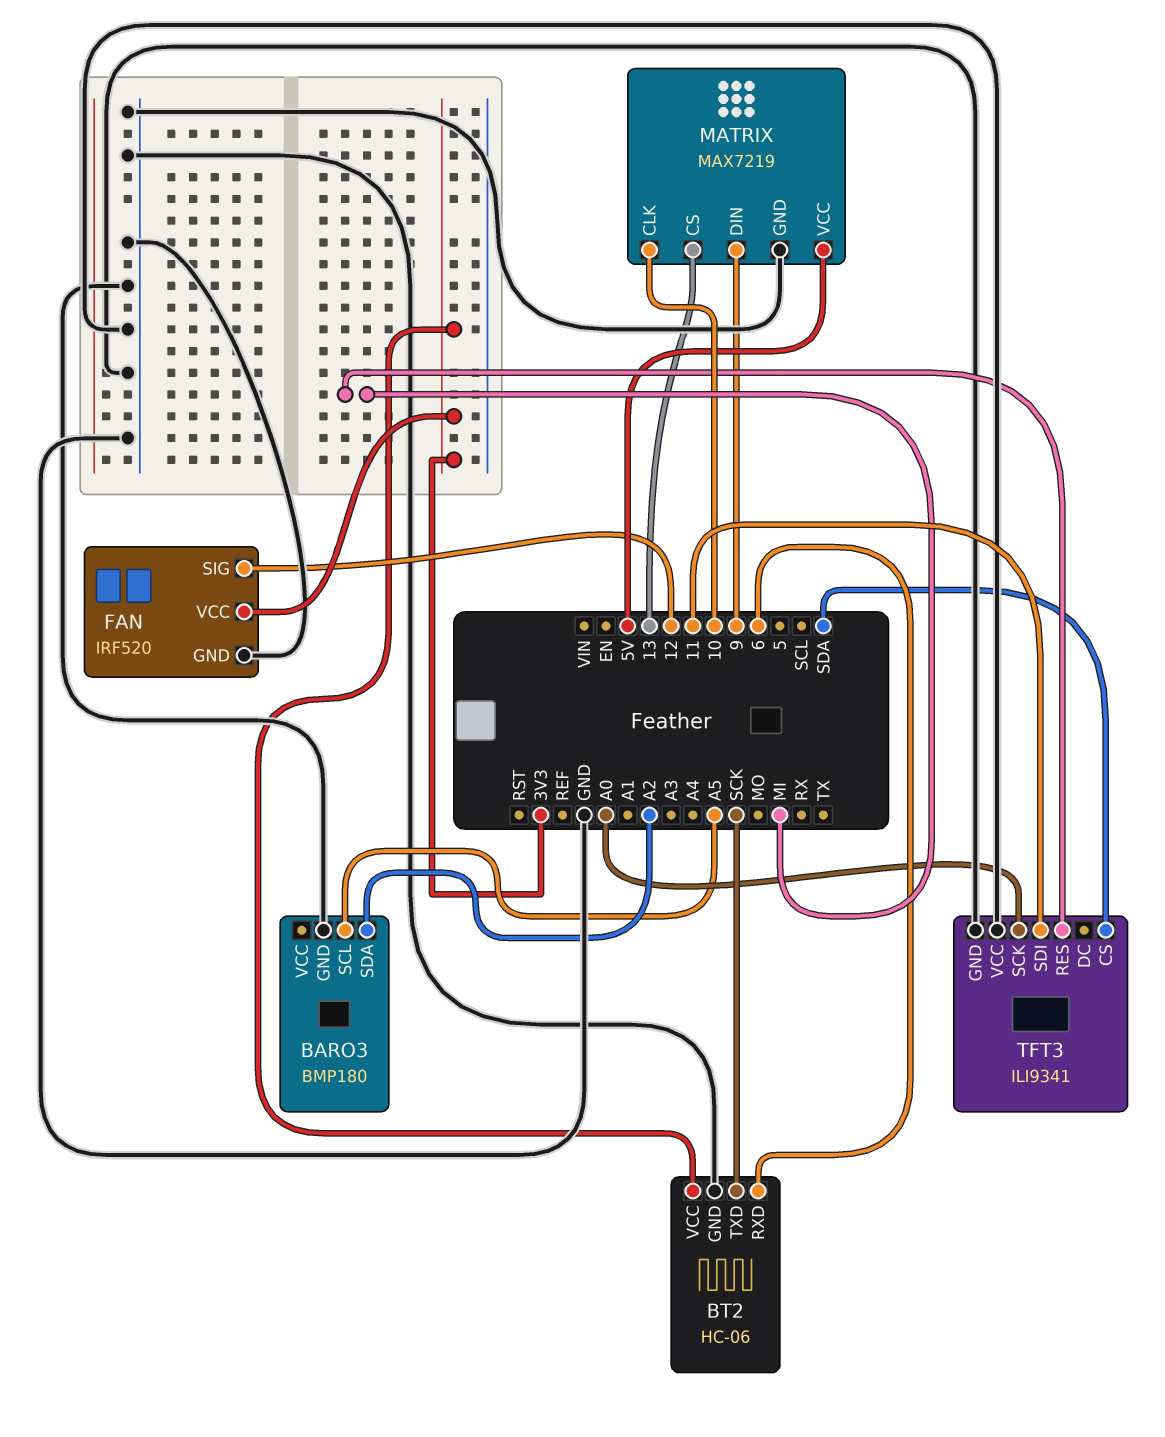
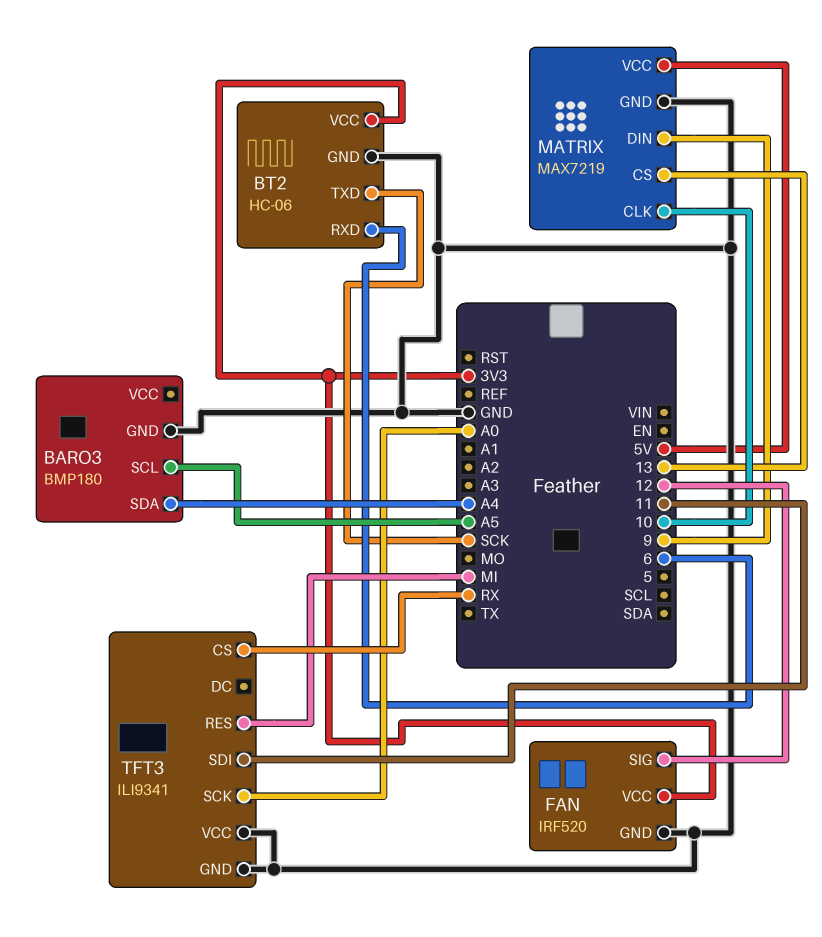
BARO3 pin SDA: A2 -> A4
TFT3 pin CS: SDA -> RX

